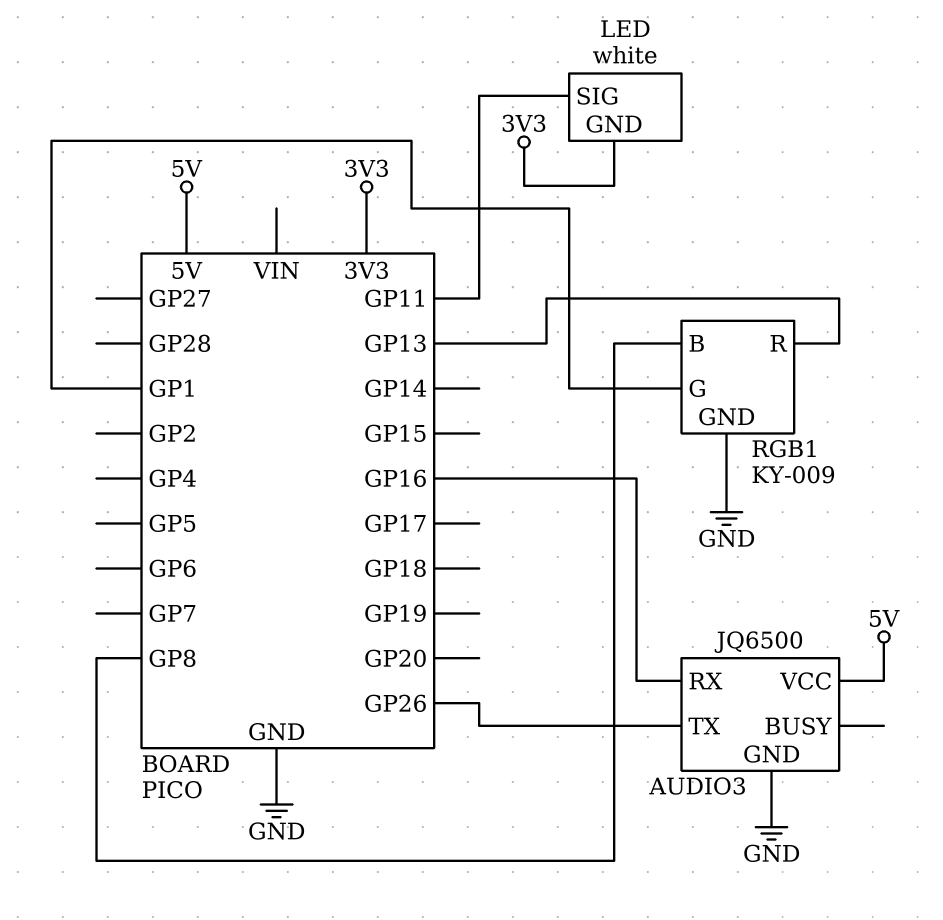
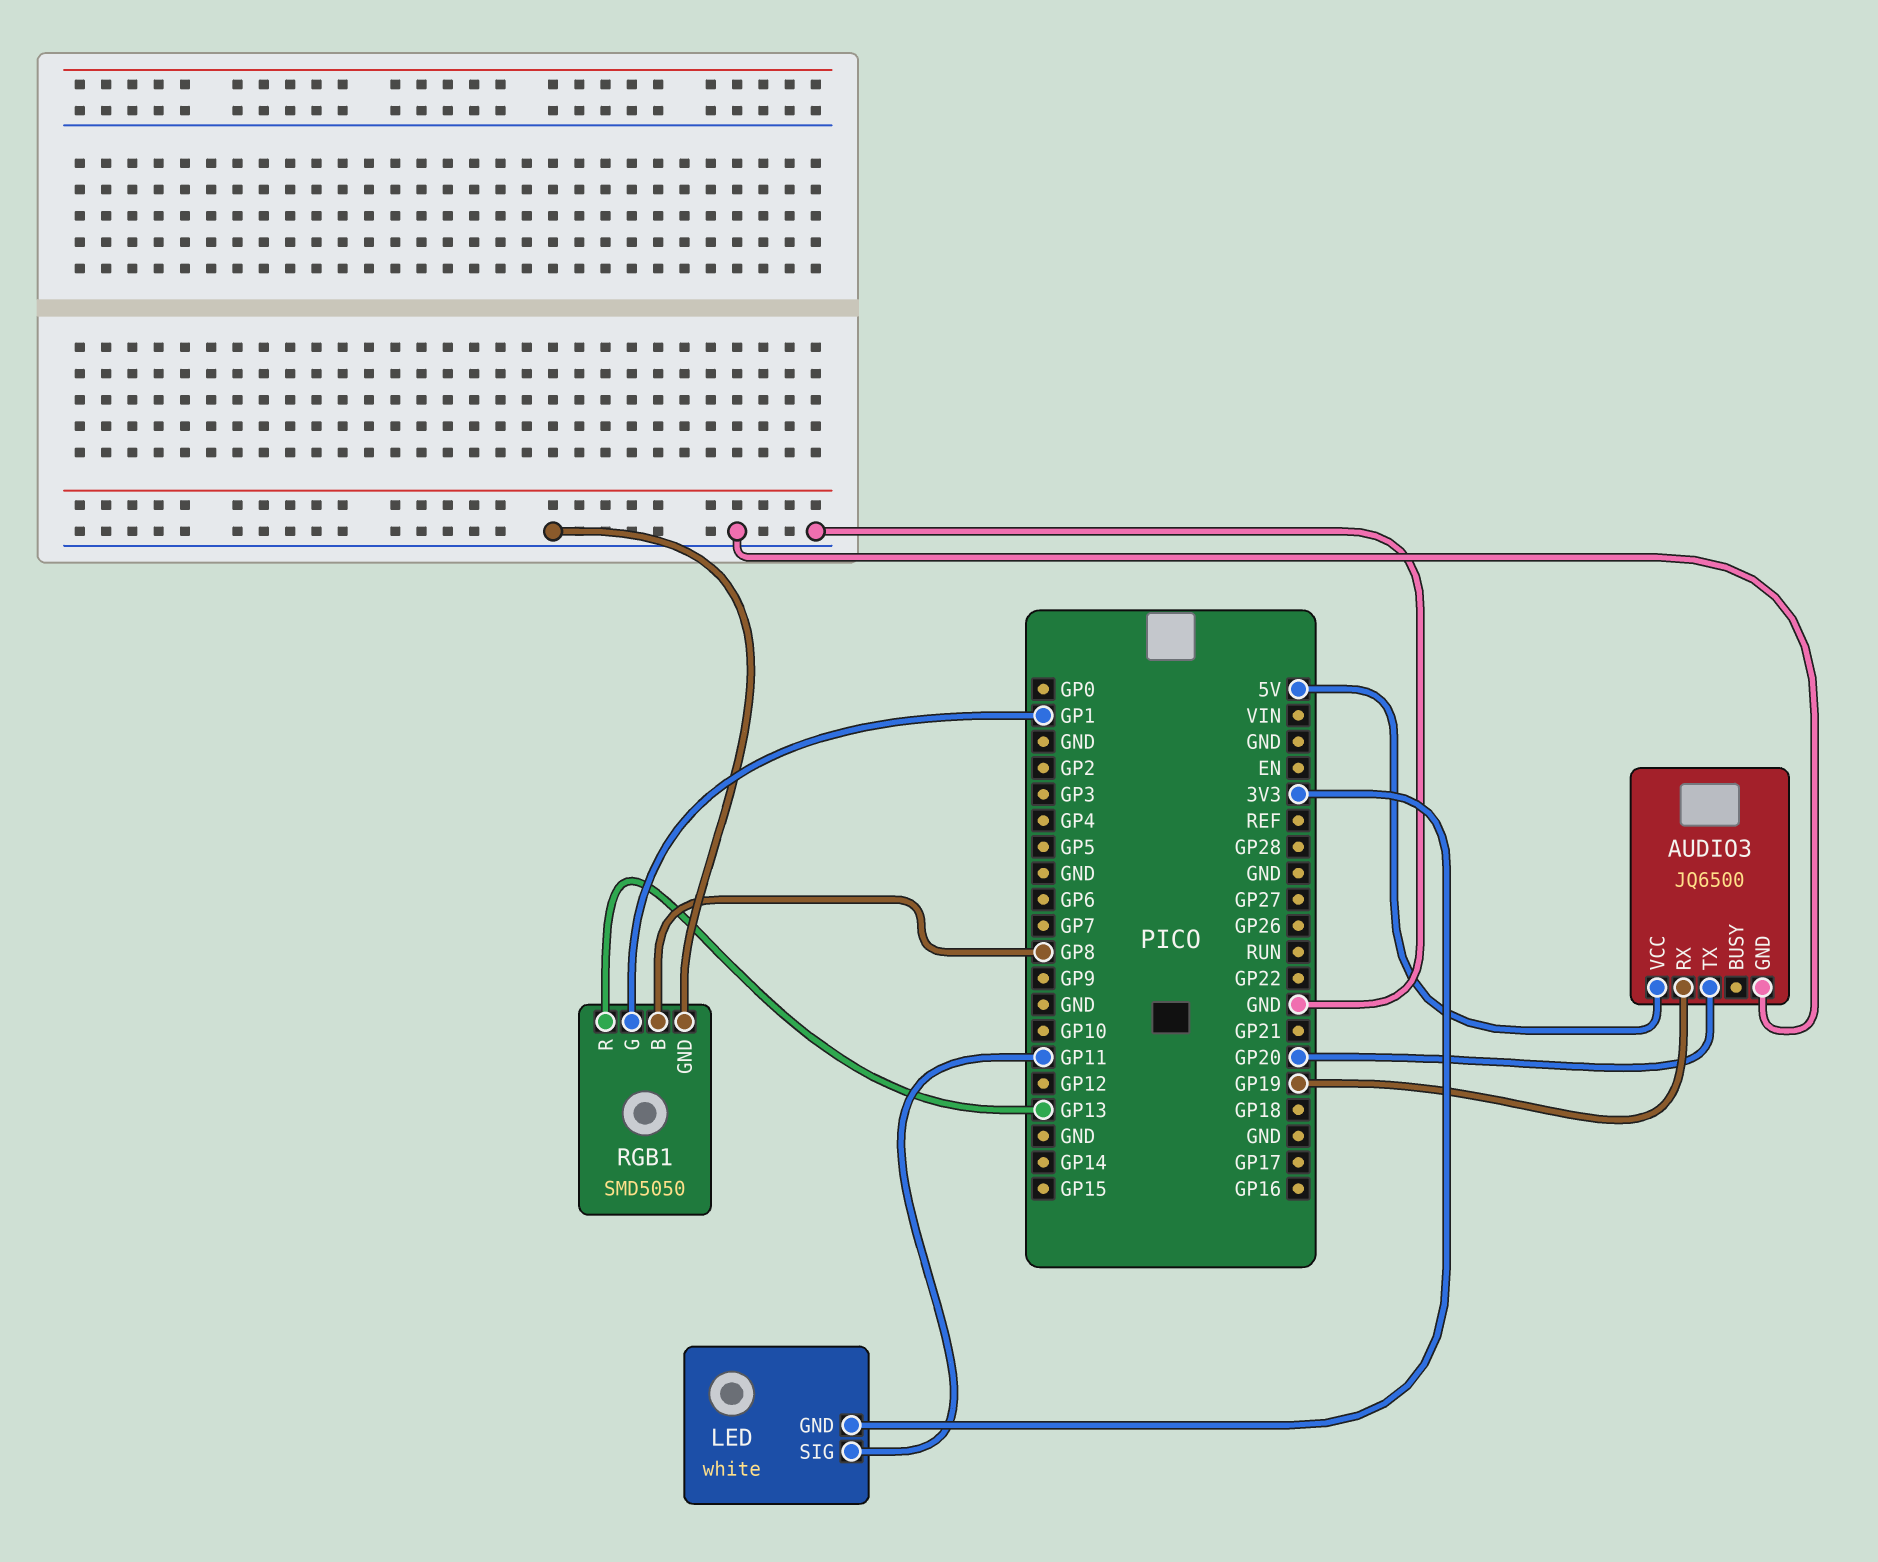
AUDIO3 pin RX: GP16 -> GP19
AUDIO3 pin TX: GP26 -> GP20
RGB1: KY-009 -> SMD5050

